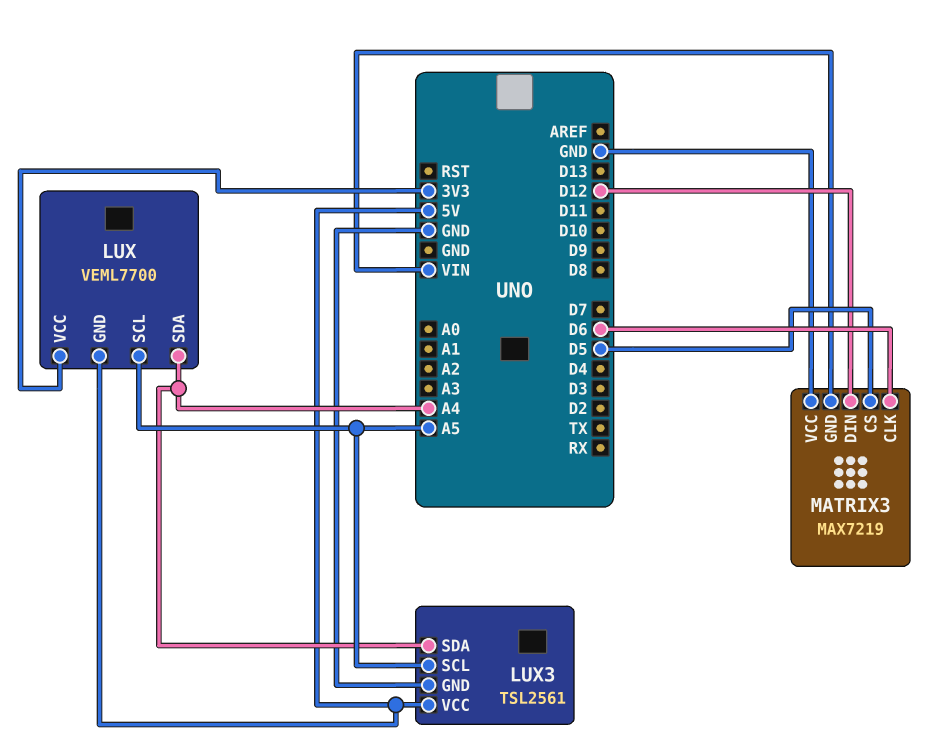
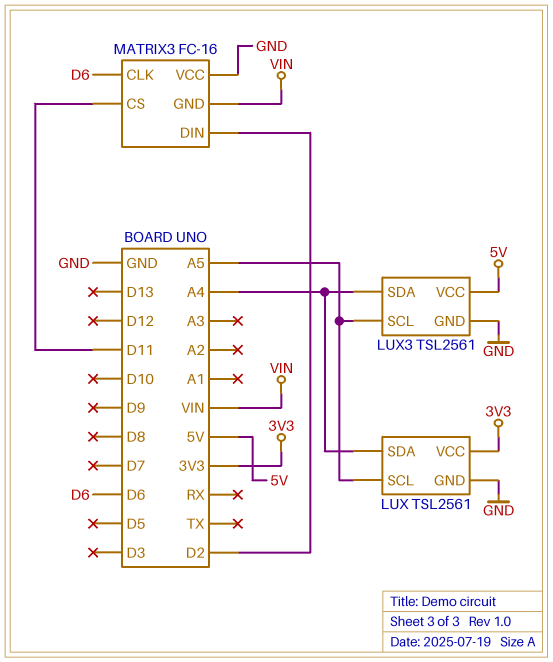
LUX: VEML7700 -> TSL2561
LUX pin GND: 5V -> GND
MATRIX3: MAX7219 -> FC-16
MATRIX3 pin CS: D5 -> D11
MATRIX3 pin DIN: D12 -> D2

